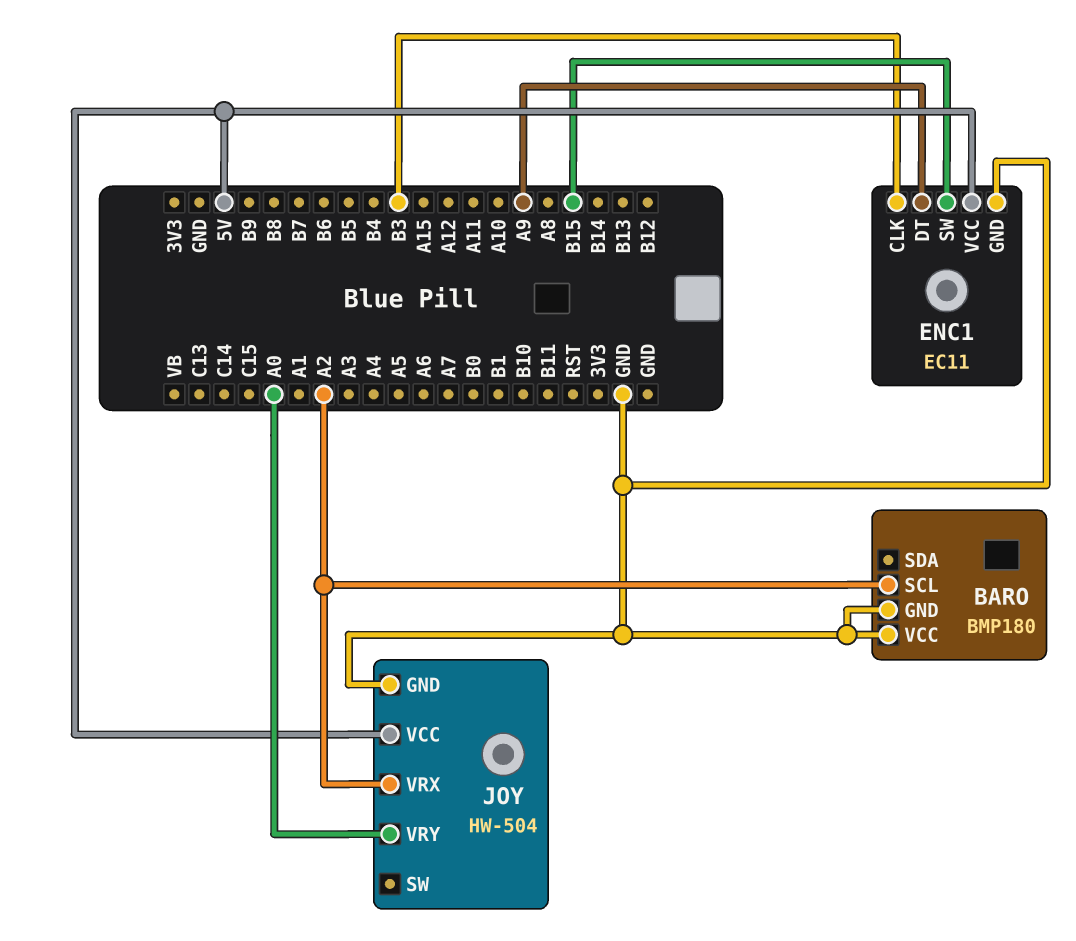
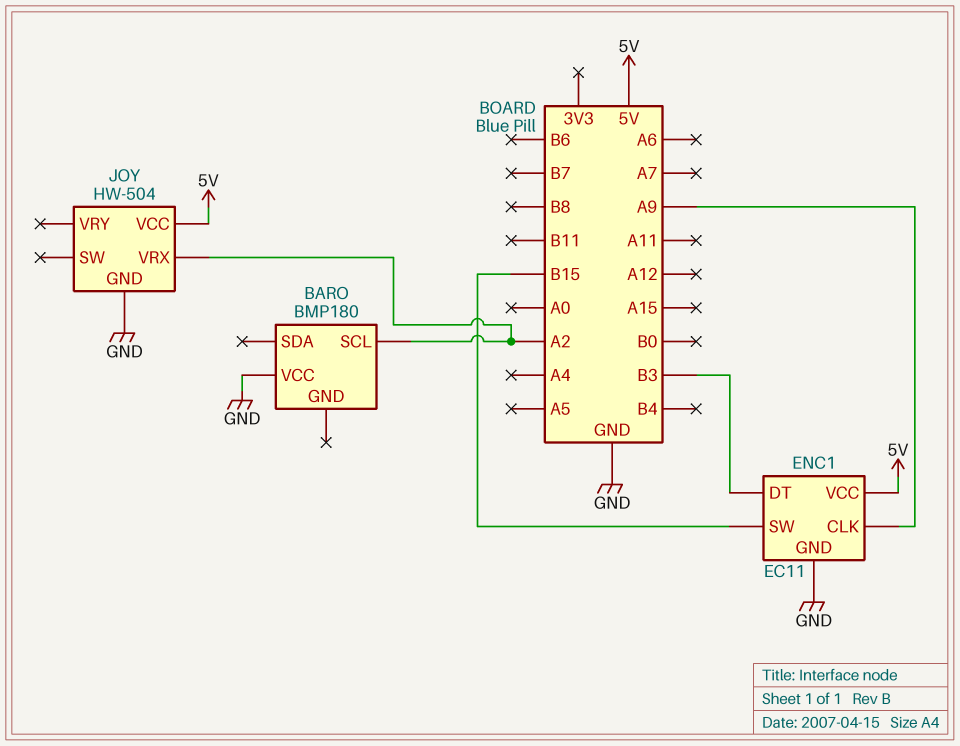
BARO pin GND: GND -> none
ENC1 pin CLK: B3 -> A9
ENC1 pin DT: A9 -> B3
JOY pin VRY: A0 -> none

